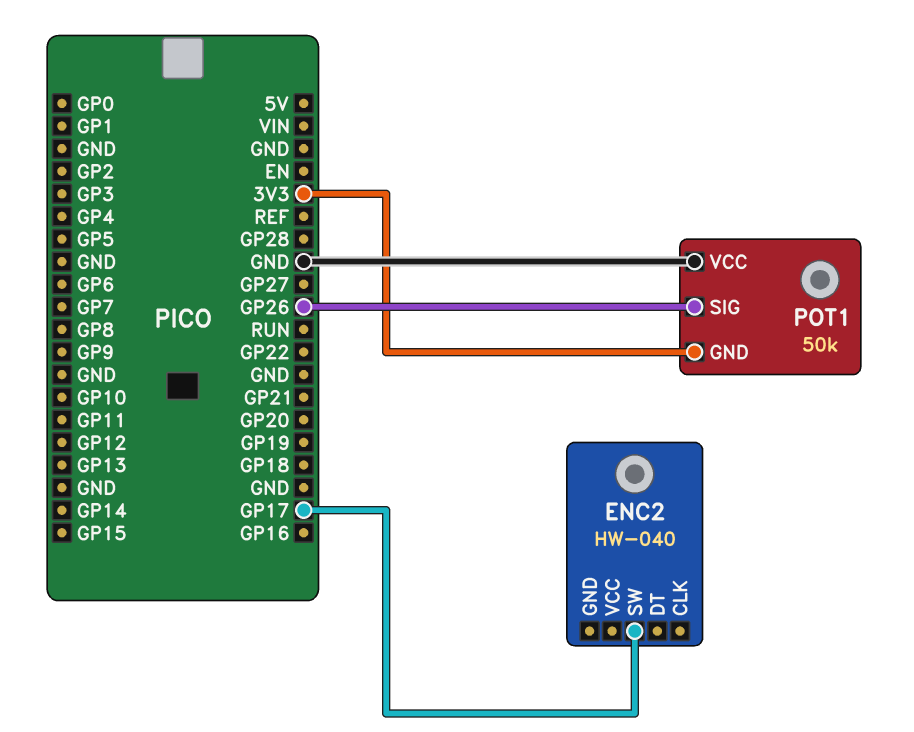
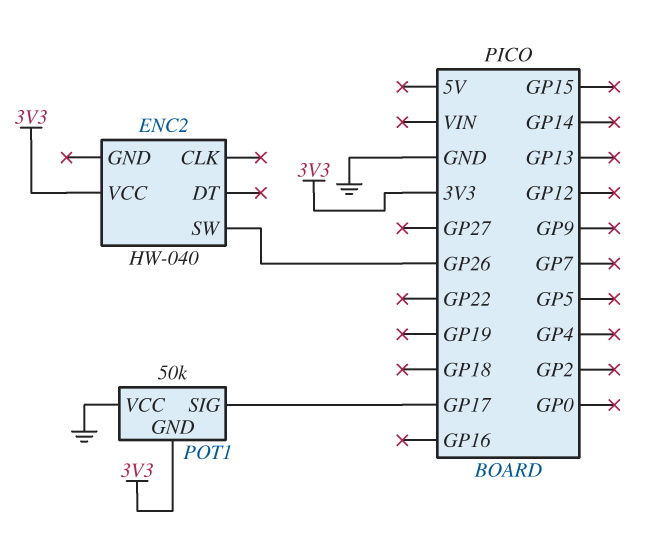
ENC2 pin SW: GP17 -> GP26
ENC2 pin VCC: none -> 3V3
POT1 pin SIG: GP26 -> GP17

